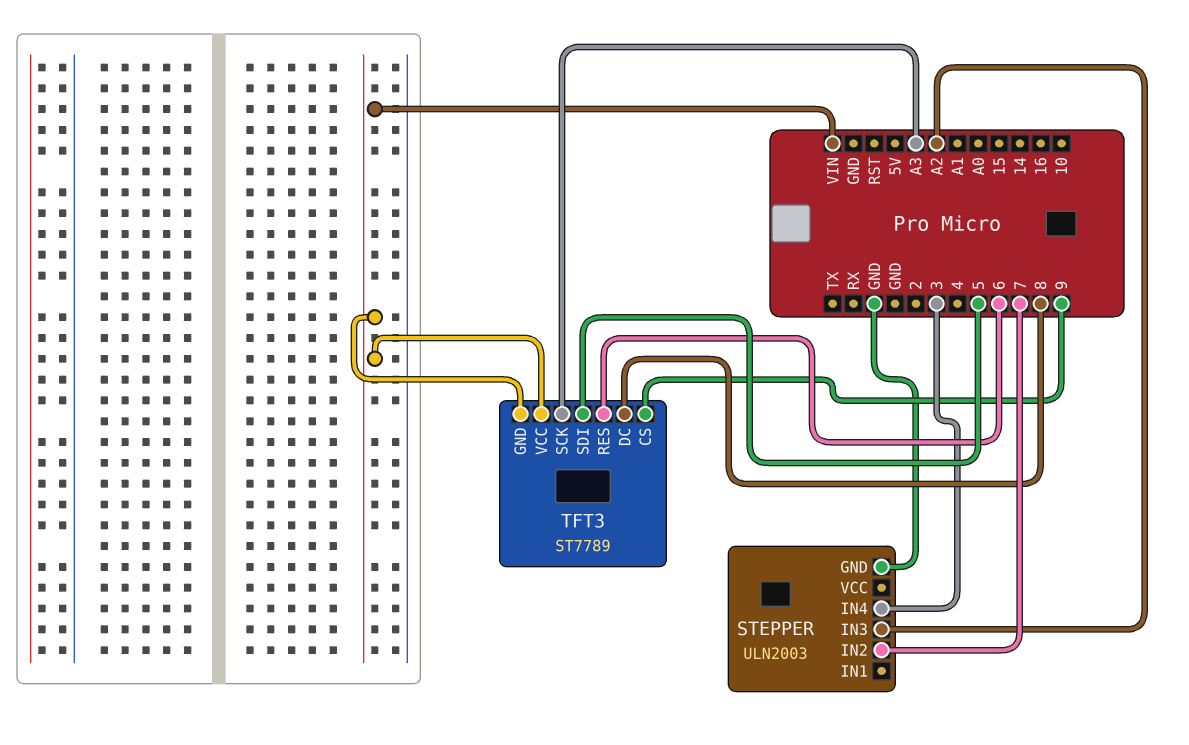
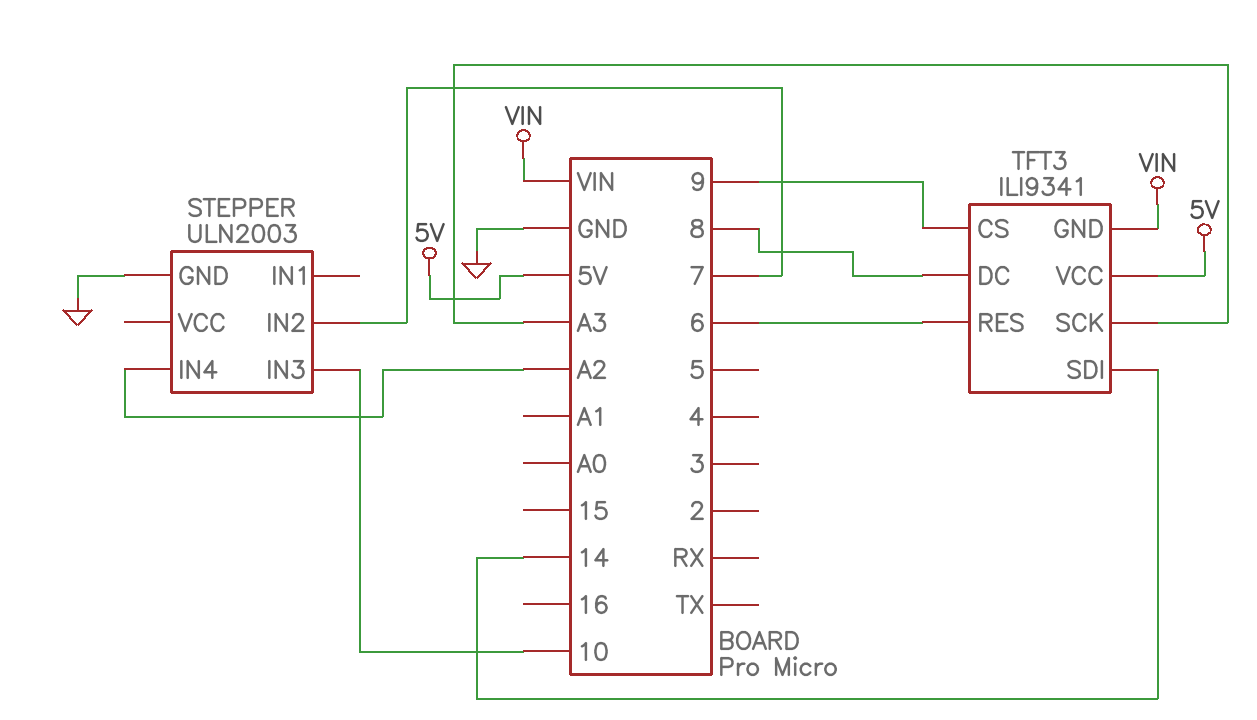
STEPPER pin IN3: A2 -> 10
STEPPER pin IN4: 3 -> A2
TFT3: ST7789 -> ILI9341
TFT3 pin SDI: 5 -> 14
TFT3 pin VCC: VIN -> 5V

